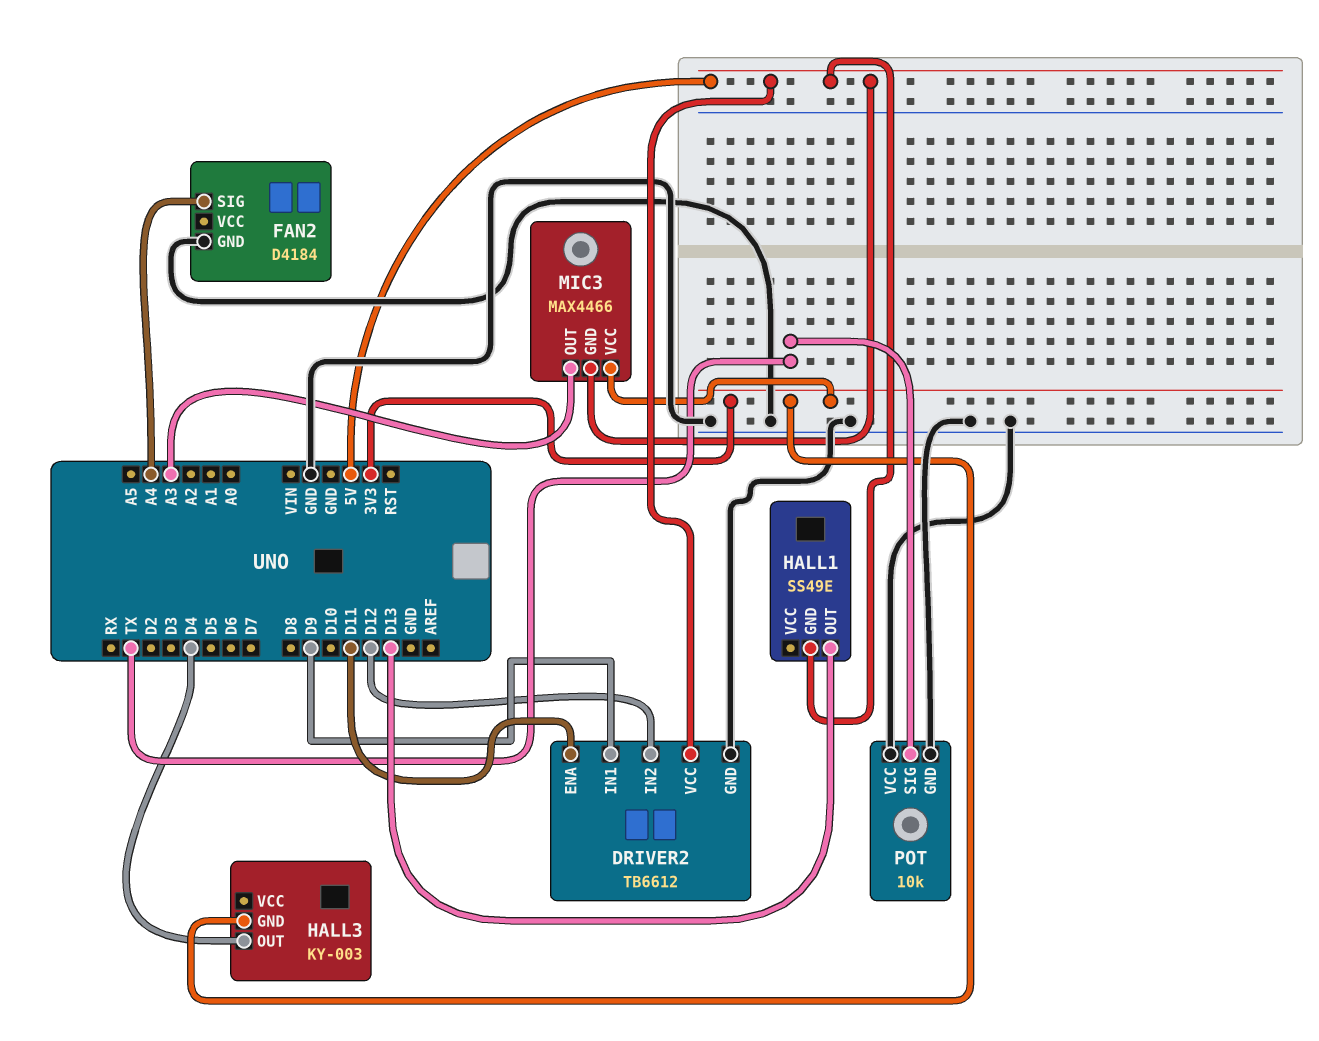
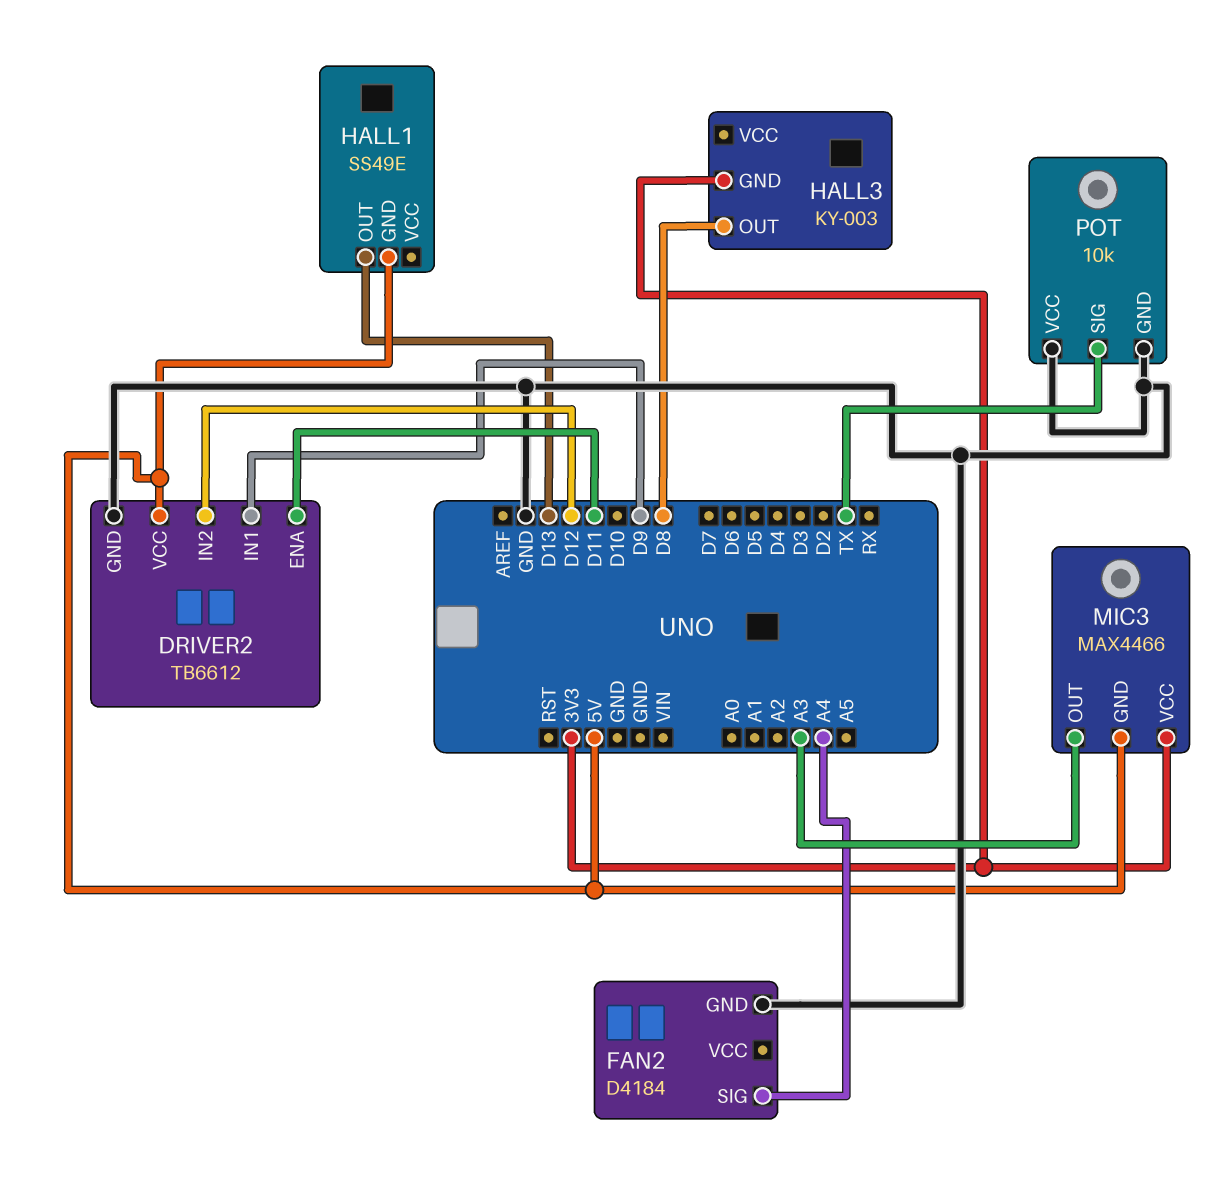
HALL3 pin OUT: D4 -> D8

